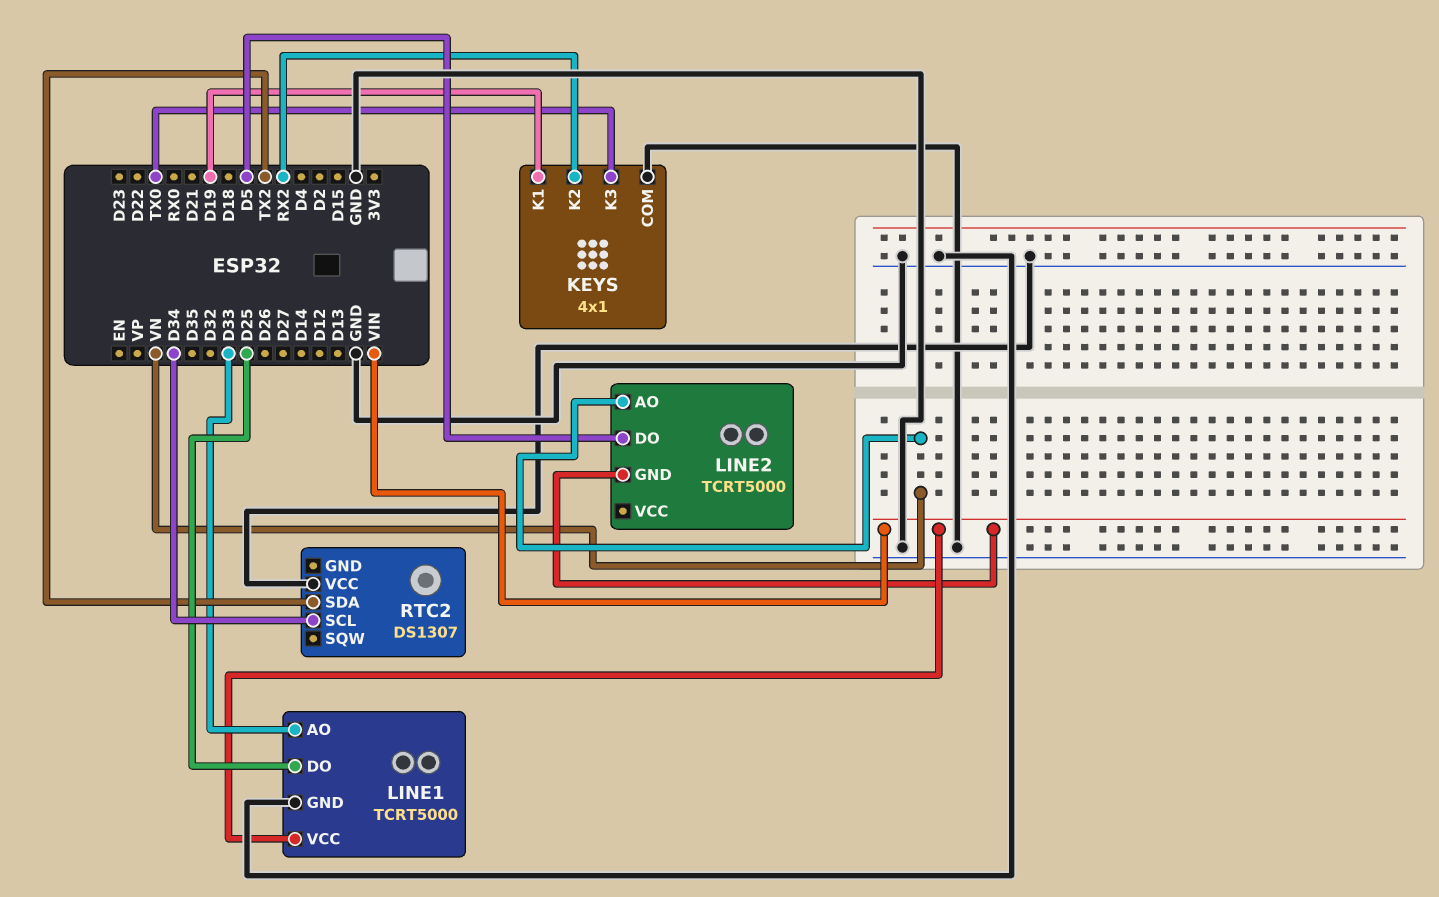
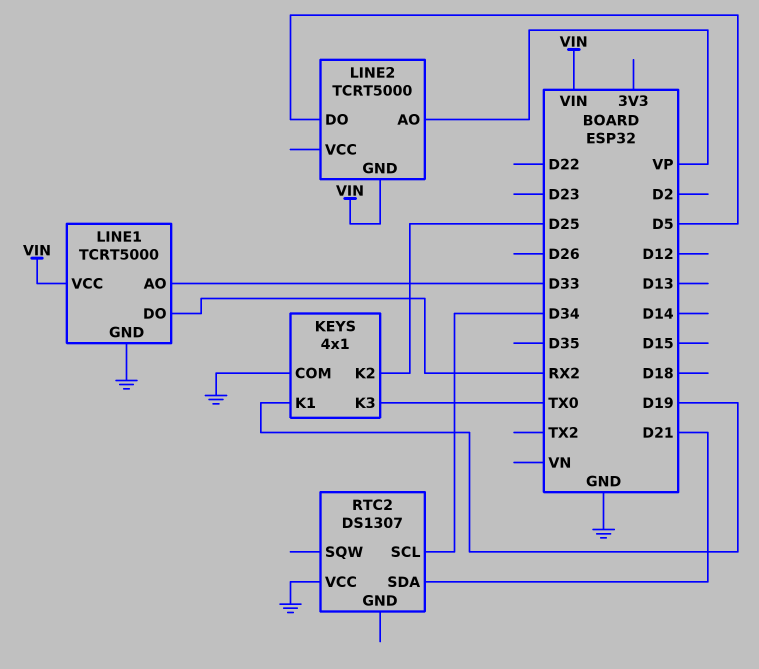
KEYS pin K2: RX2 -> D25
LINE1 pin DO: D25 -> RX2
LINE2 pin AO: VN -> VP
RTC2 pin SDA: TX2 -> D21

